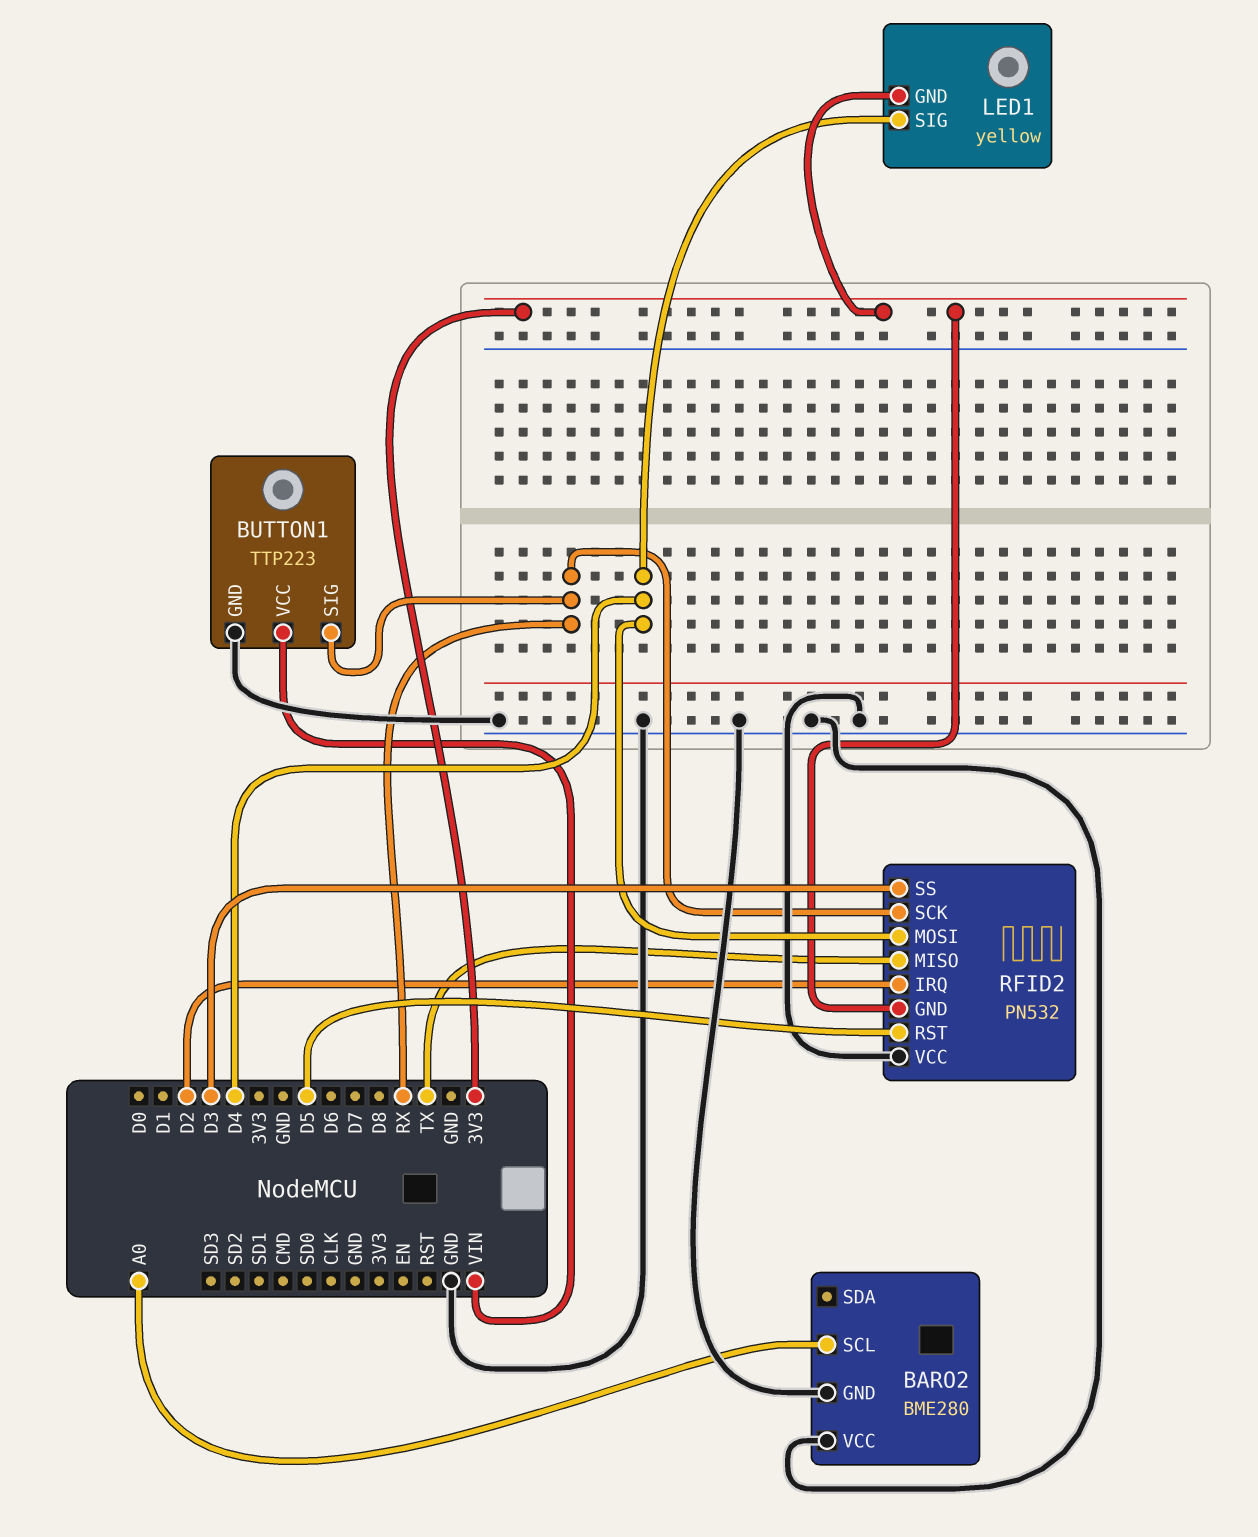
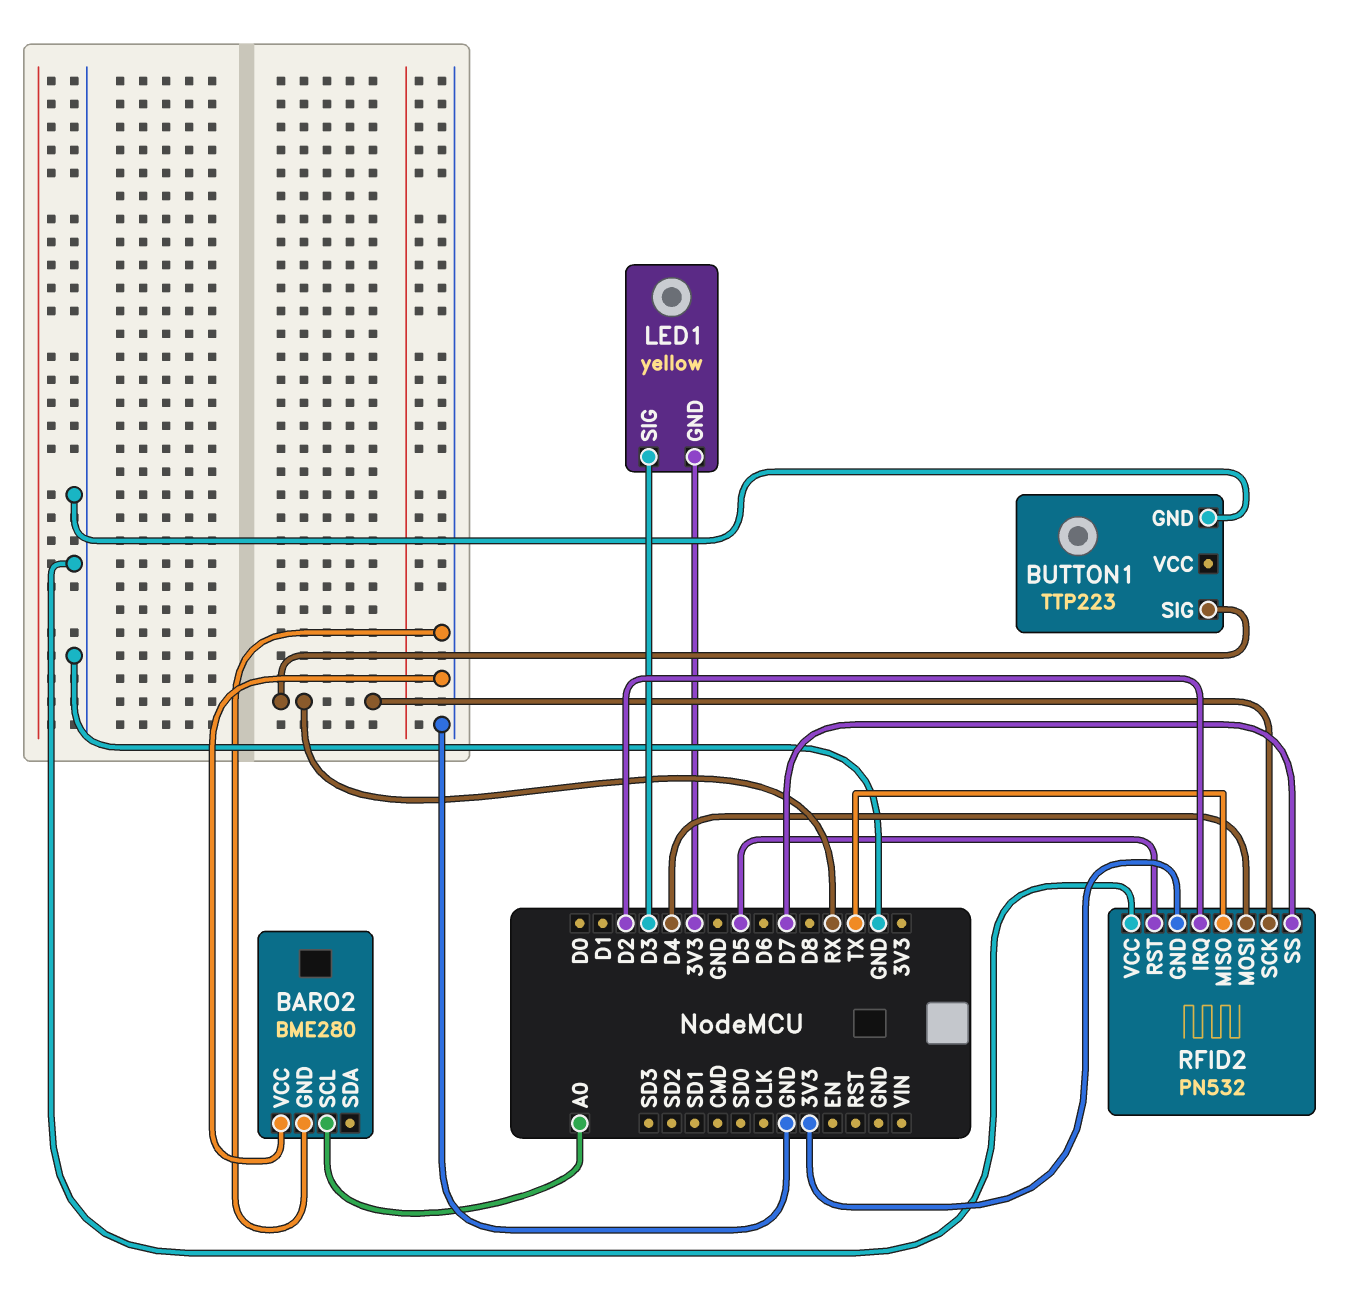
BUTTON1 pin VCC: VIN -> none
LED1 pin SIG: D4 -> D3
RFID2 pin SS: D3 -> D7

